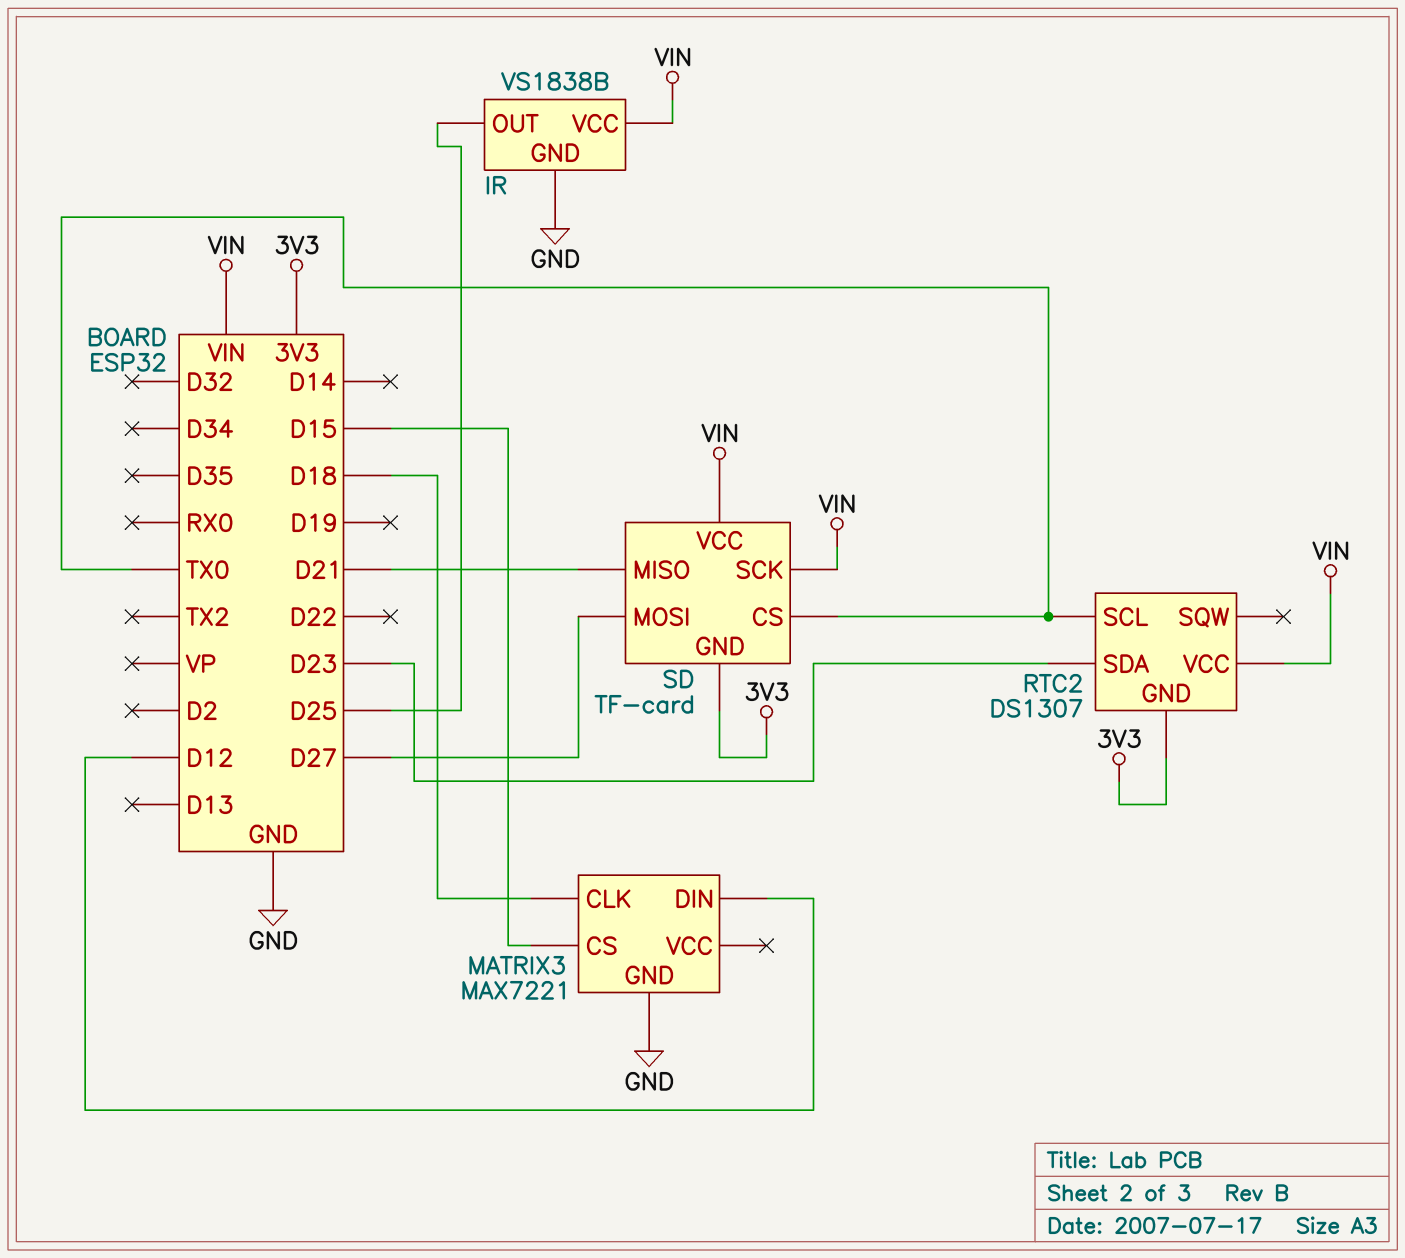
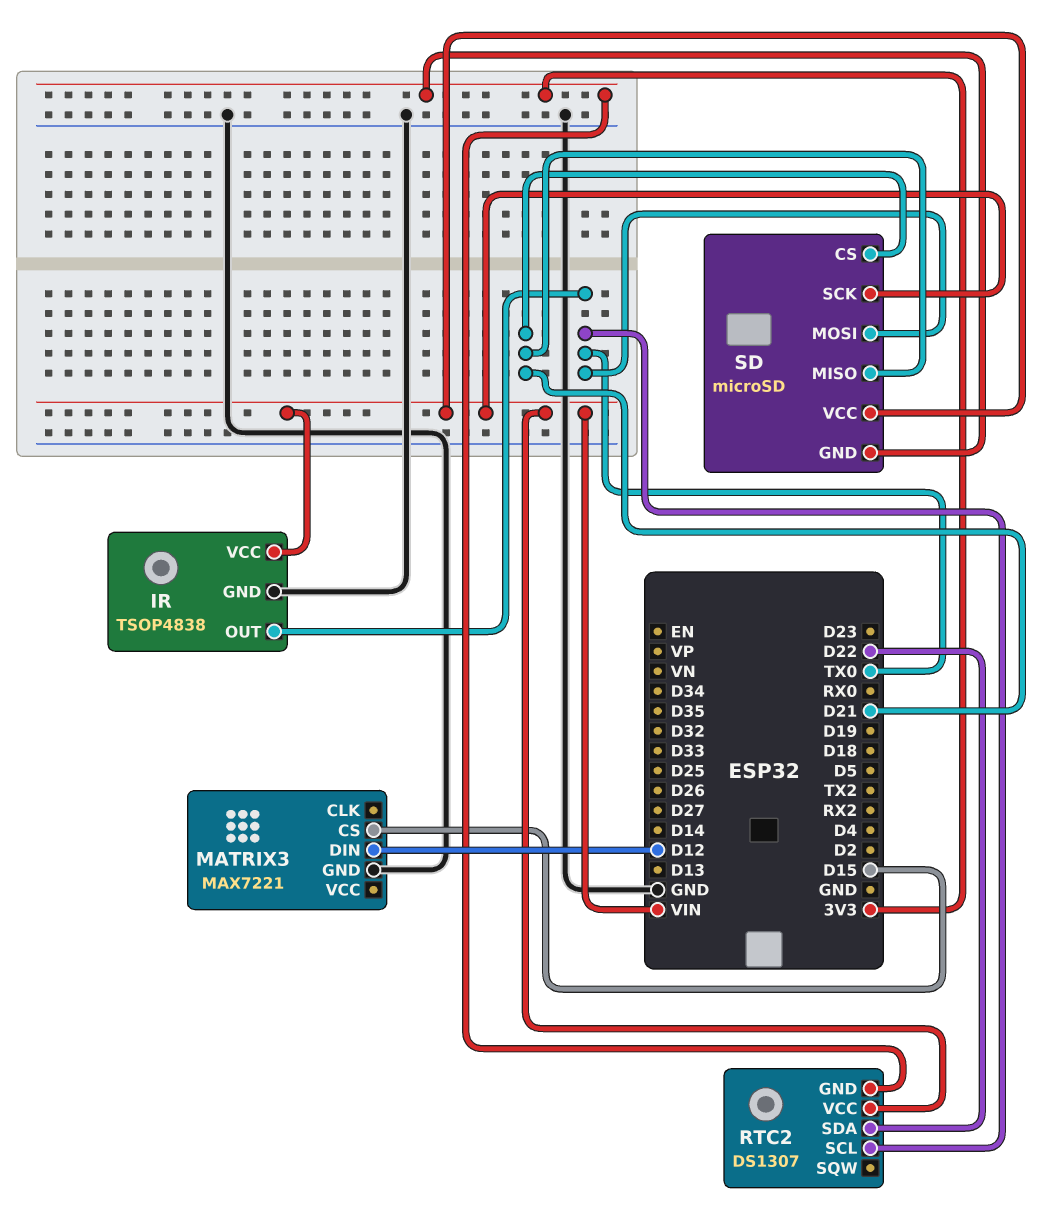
IR: VS1838B -> TSOP4838
IR pin OUT: D25 -> TX0
MATRIX3 pin CLK: D18 -> none
RTC2 pin SDA: D23 -> D22
SD: TF-card -> microSD
SD pin CS: TX0 -> D21
SD pin MOSI: D27 -> TX0

